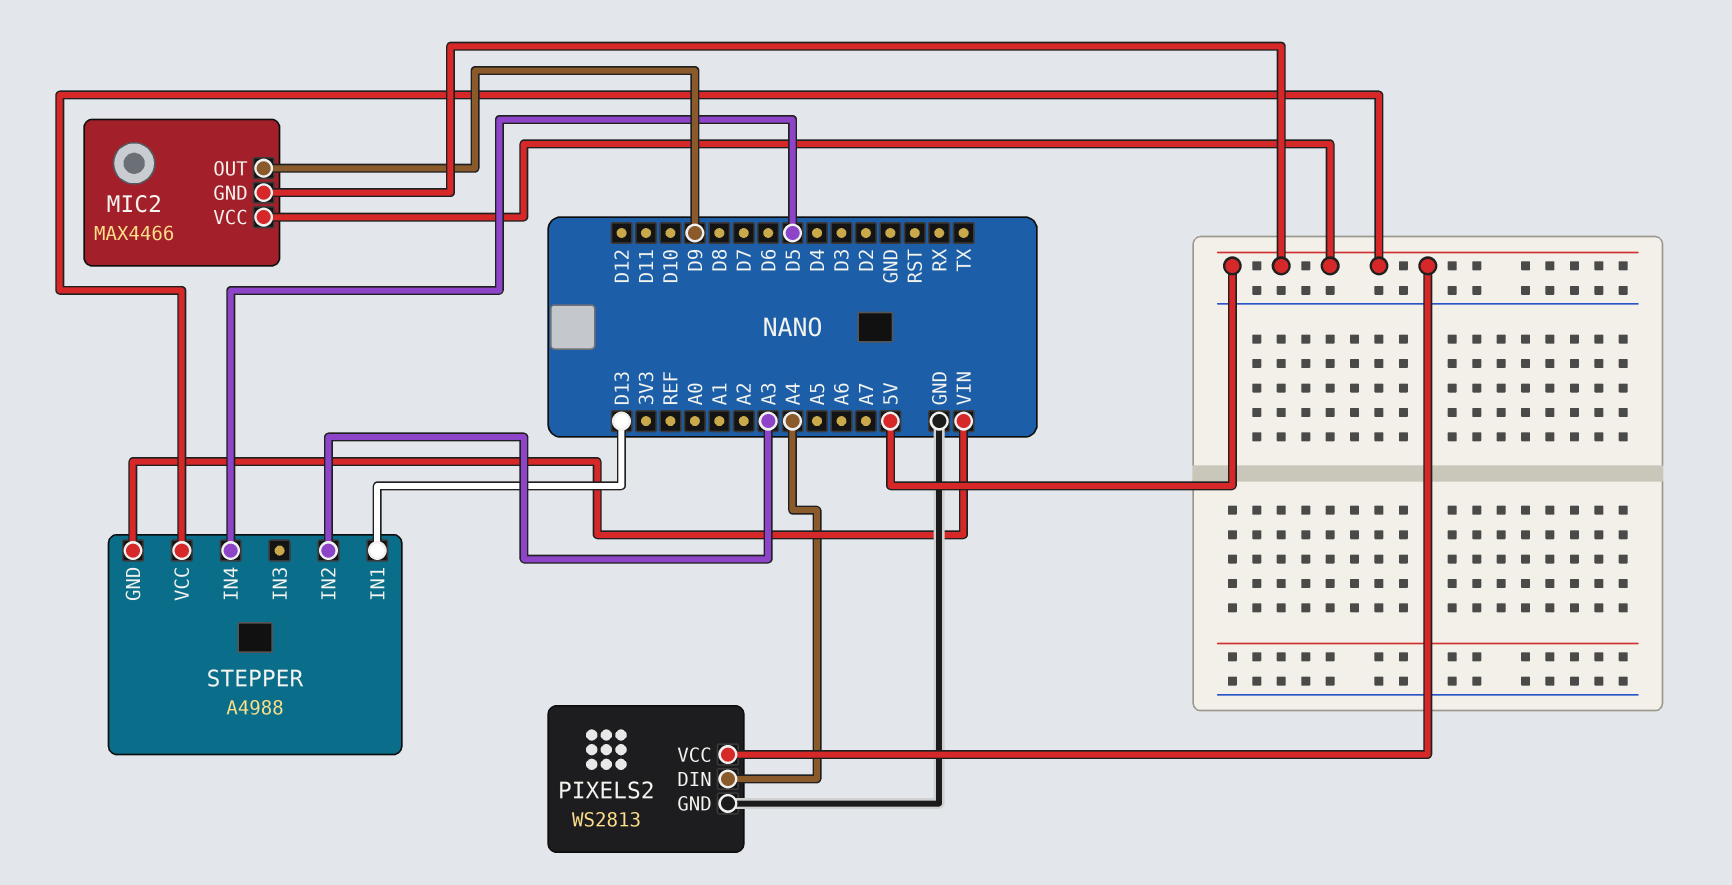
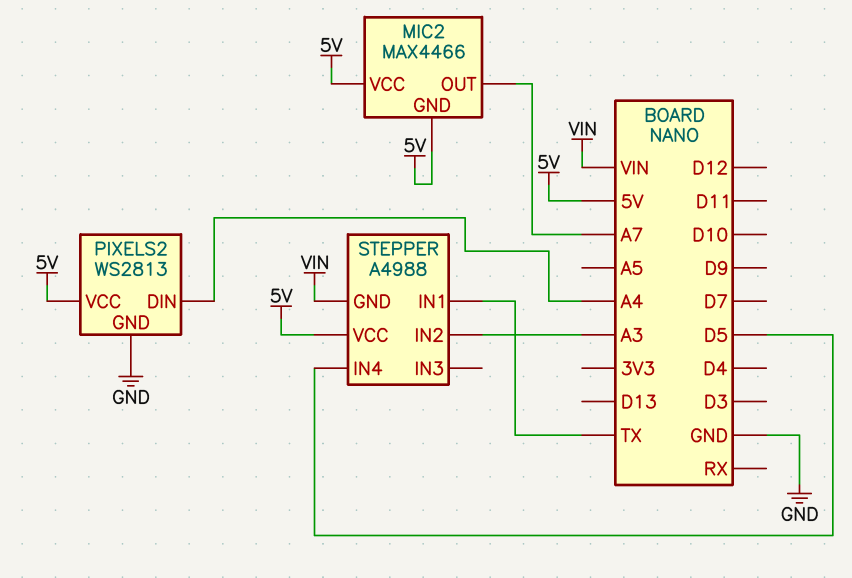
MIC2 pin OUT: D9 -> A7
STEPPER pin IN1: D13 -> TX

